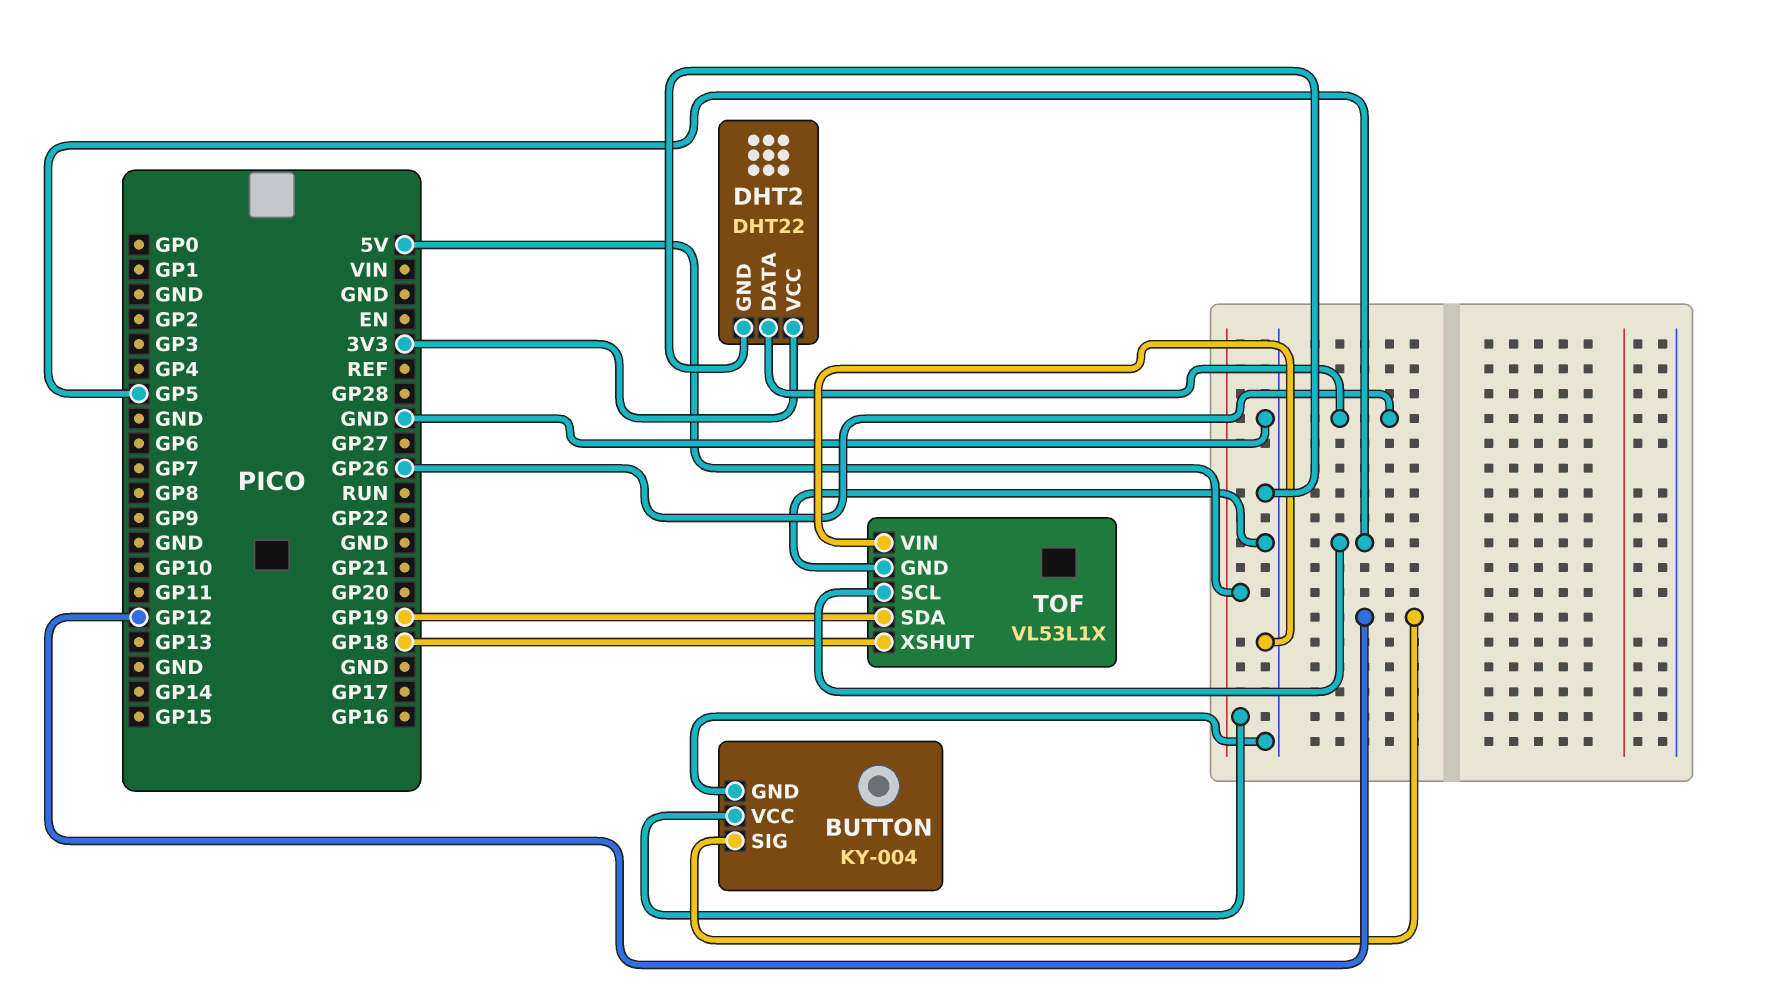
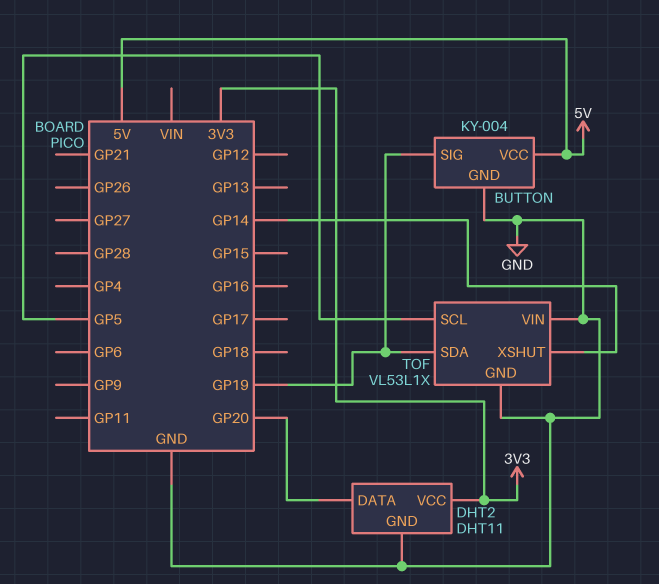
BUTTON pin SIG: GP12 -> GP19
DHT2: DHT22 -> DHT11
DHT2 pin DATA: GP26 -> GP20
TOF pin XSHUT: GP18 -> GP14

